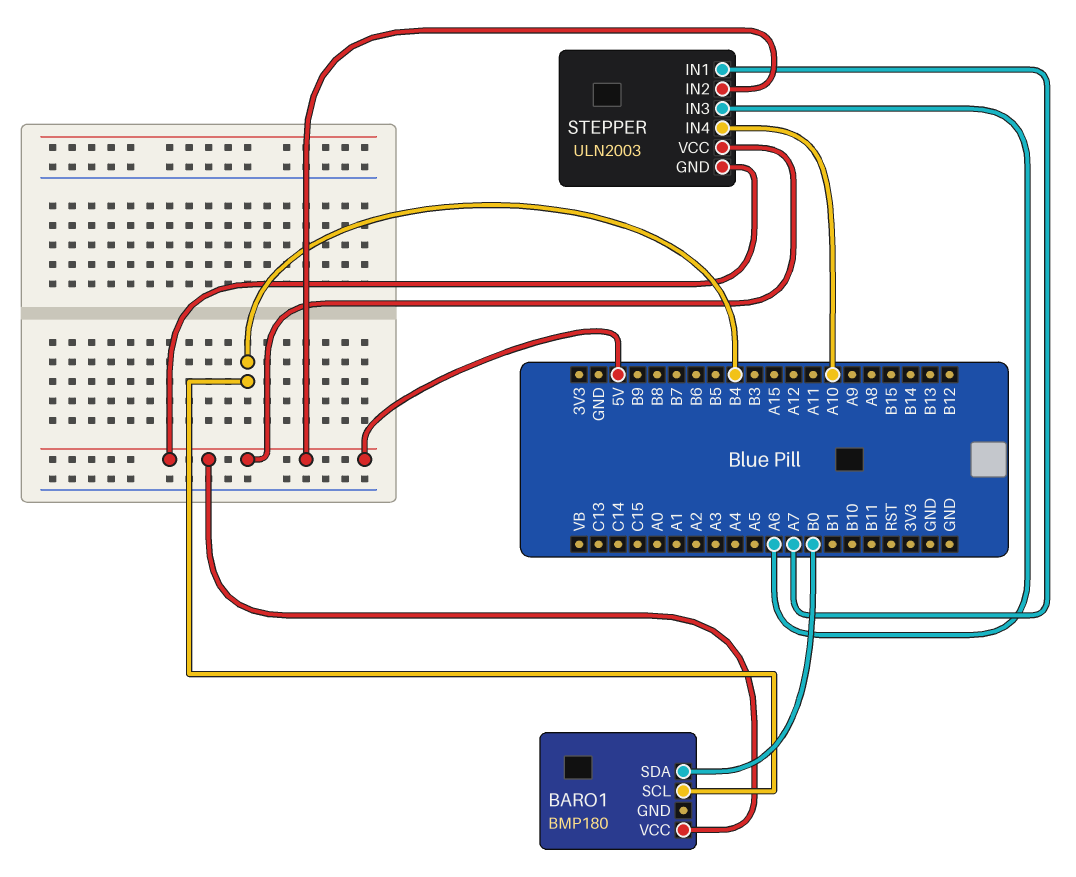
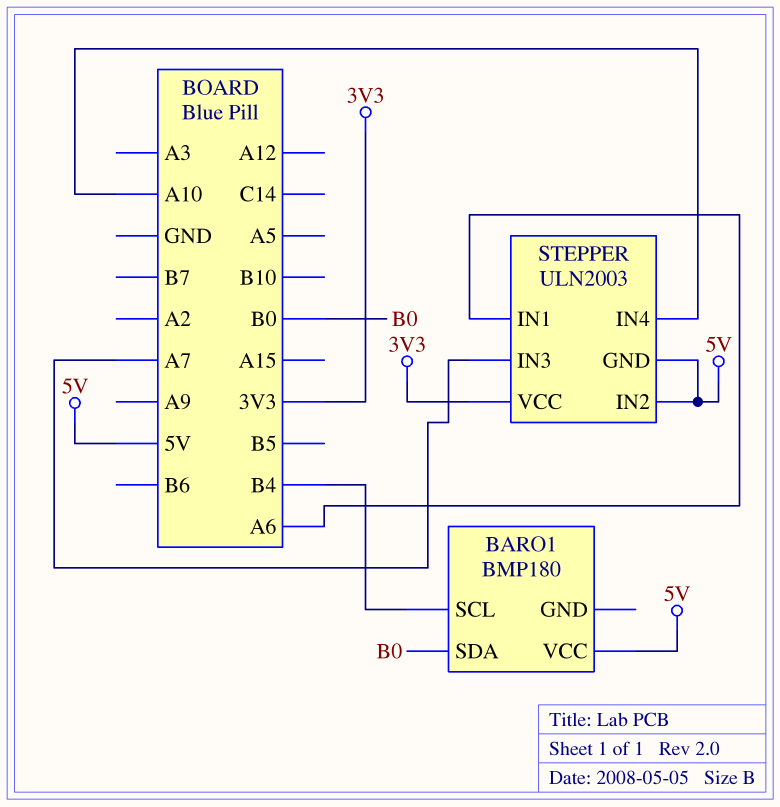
STEPPER pin IN1: A7 -> A6
STEPPER pin IN3: A6 -> A7
STEPPER pin VCC: 5V -> 3V3

